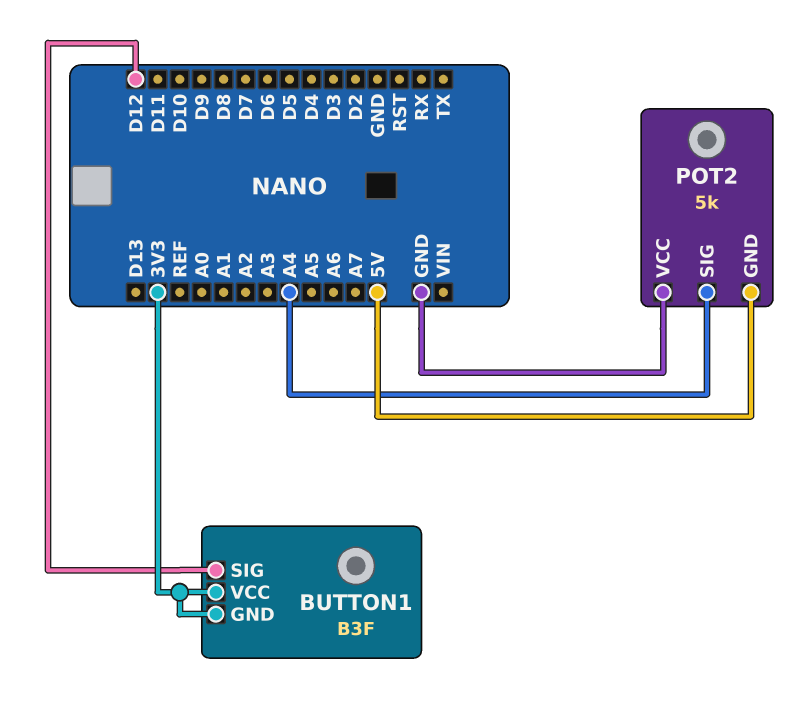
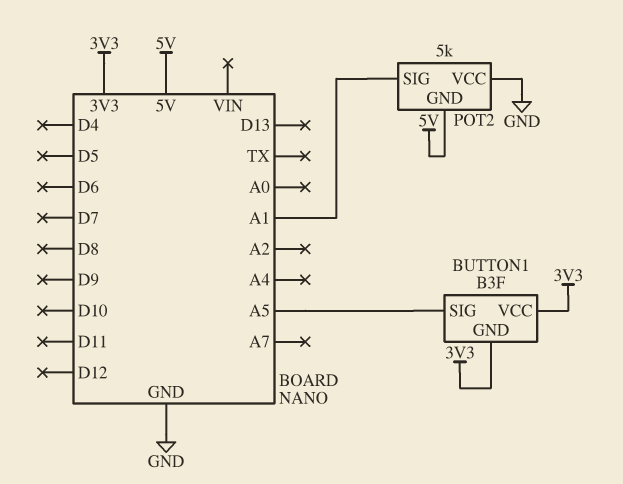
BUTTON1 pin SIG: D12 -> A5
POT2 pin SIG: A4 -> A1

